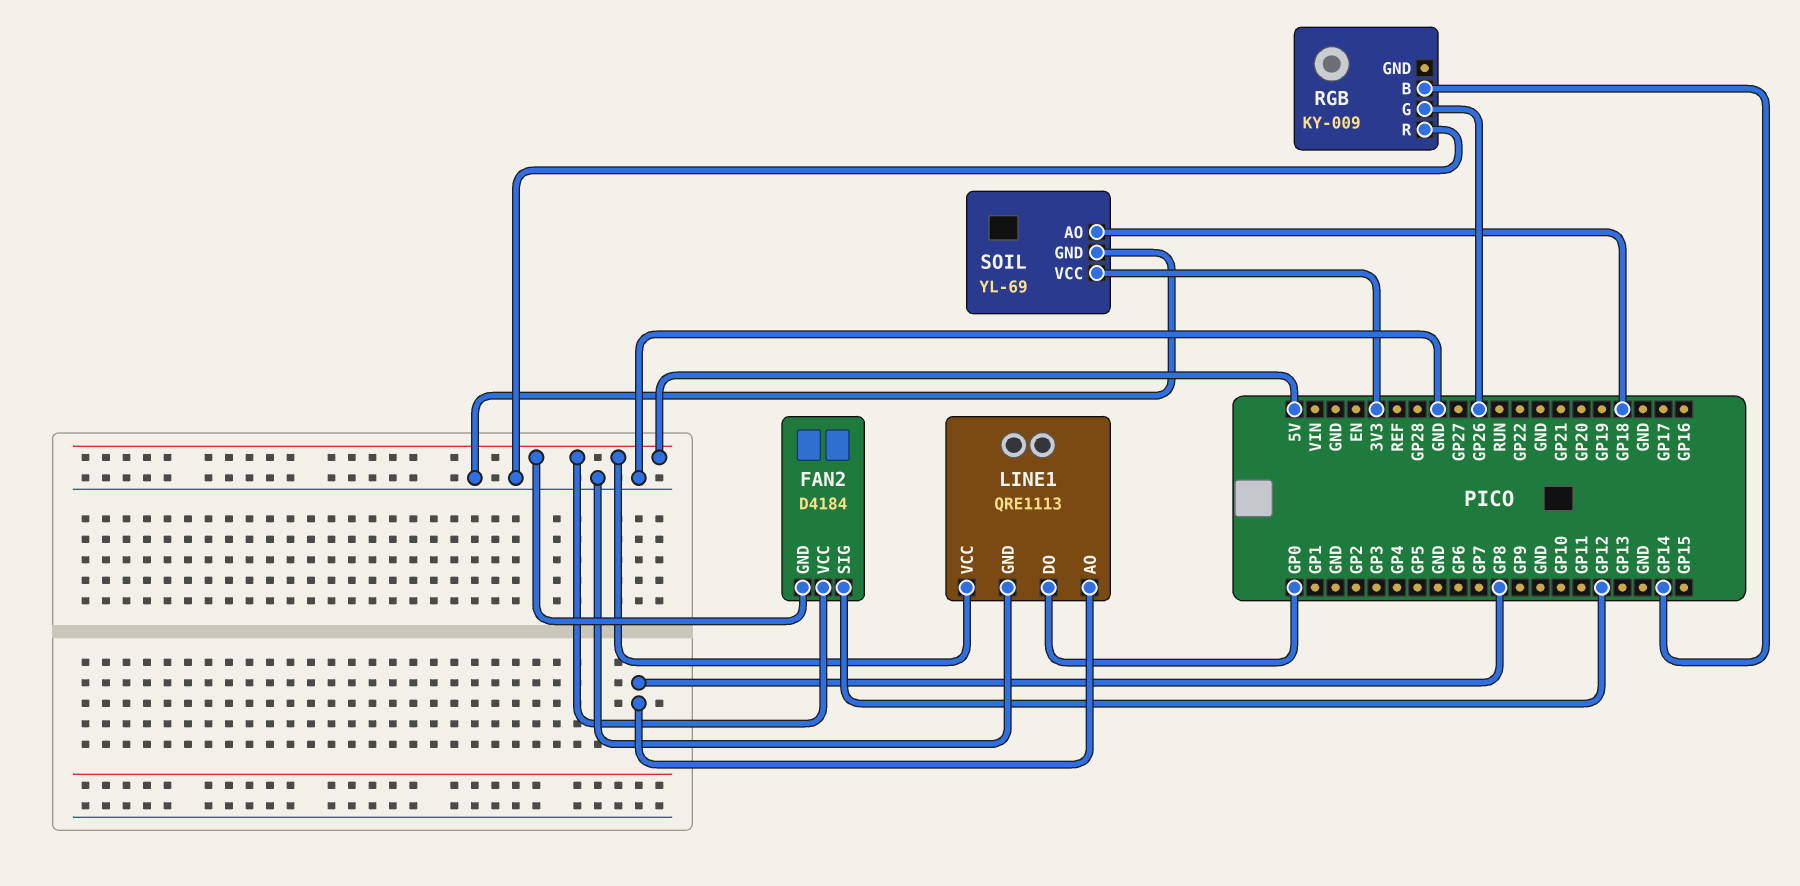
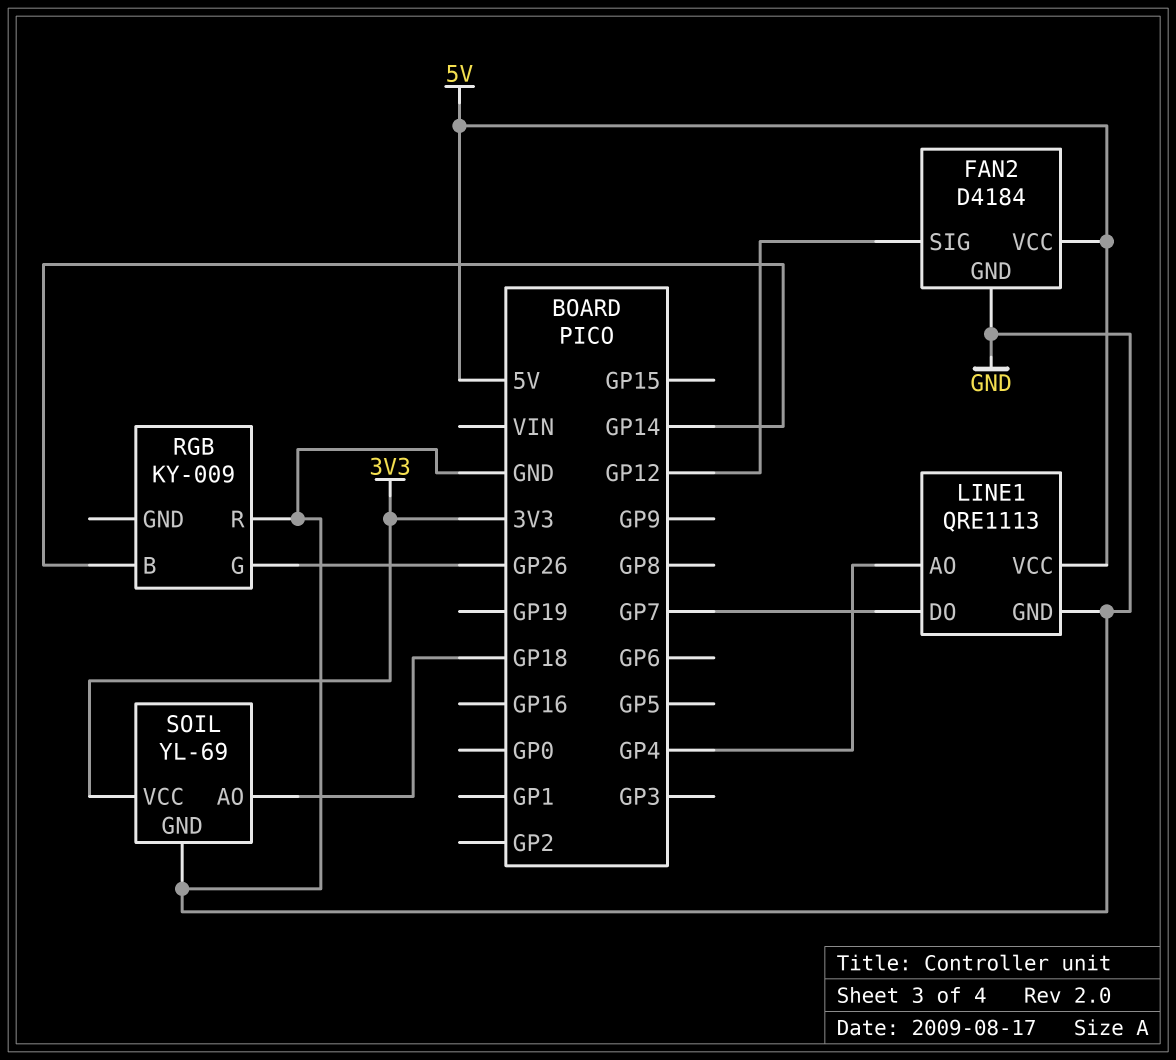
FAN2 pin GND: 5V -> GND
LINE1 pin AO: GP8 -> GP4
LINE1 pin DO: GP0 -> GP7

